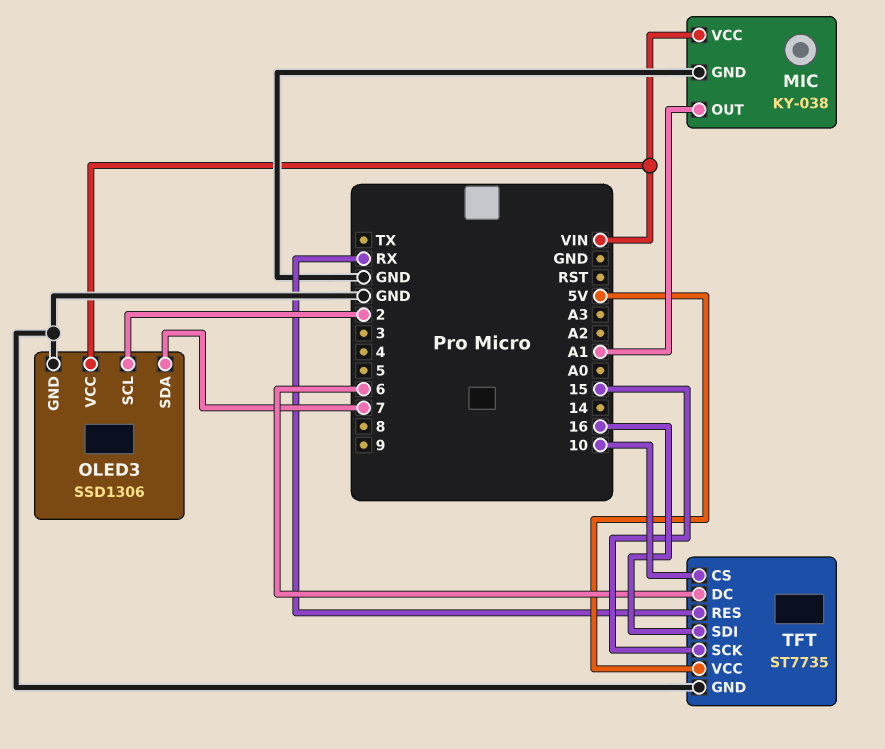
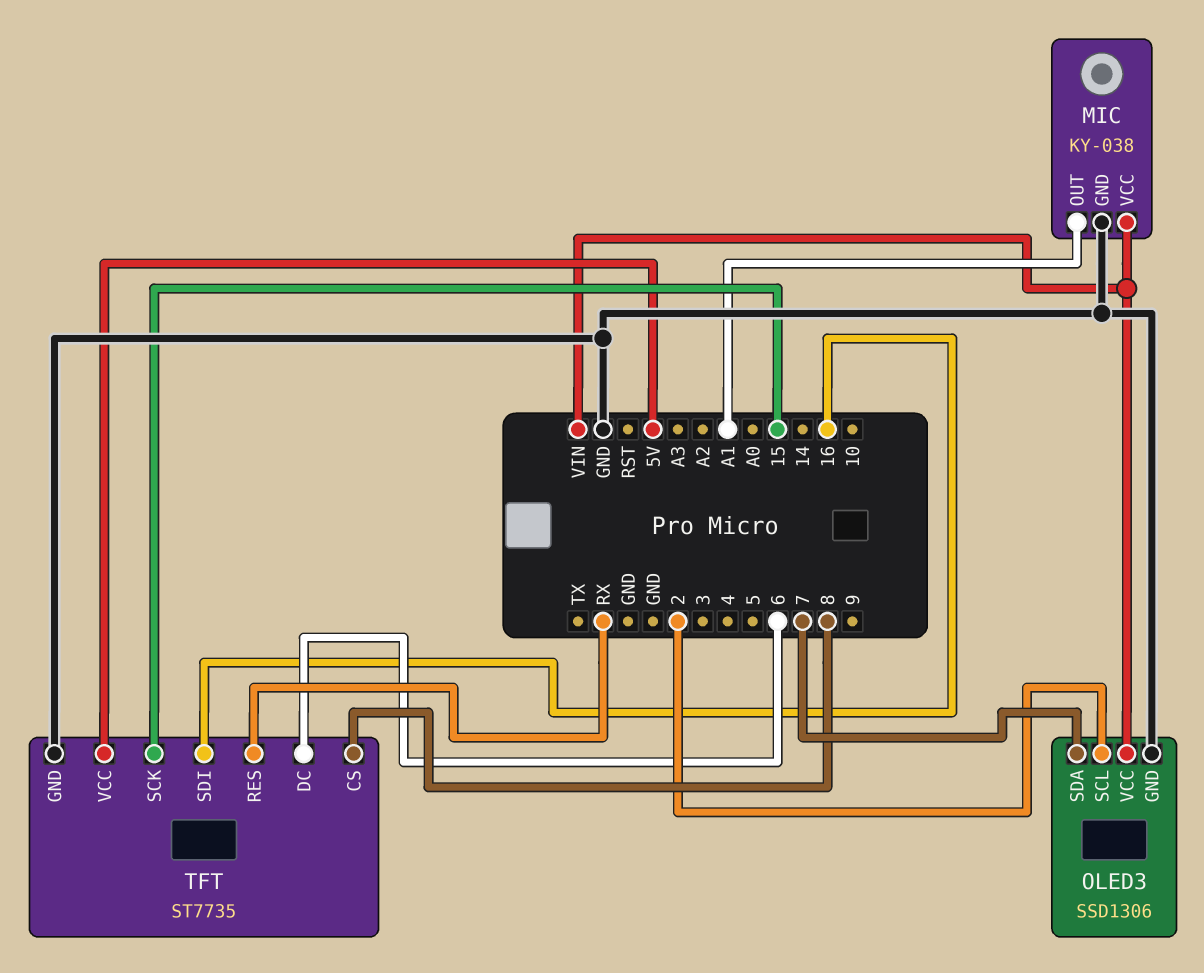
TFT pin CS: 10 -> 8

